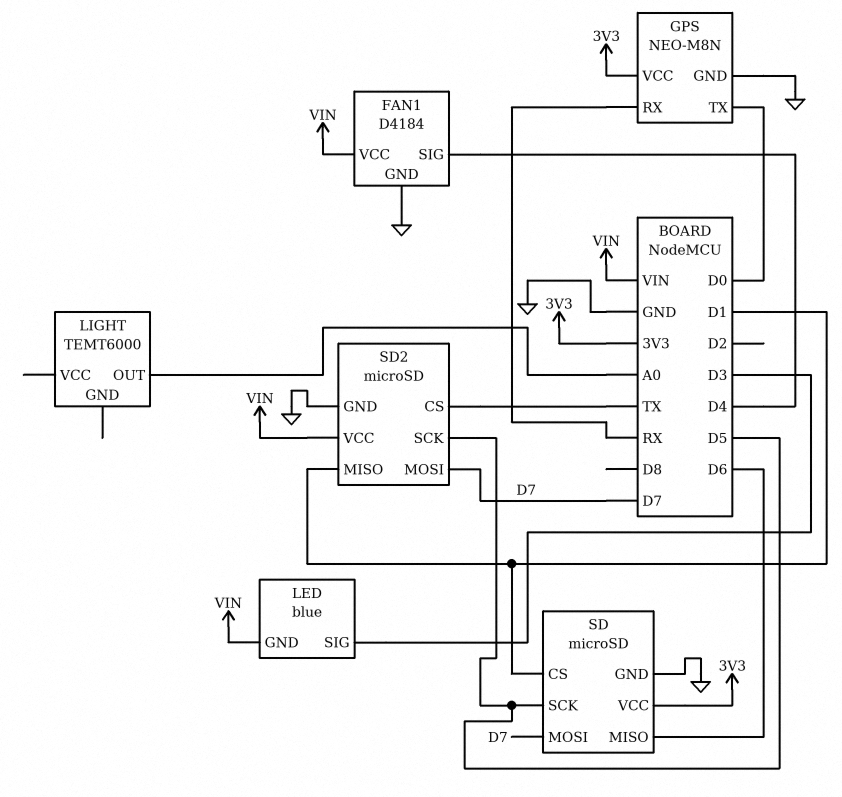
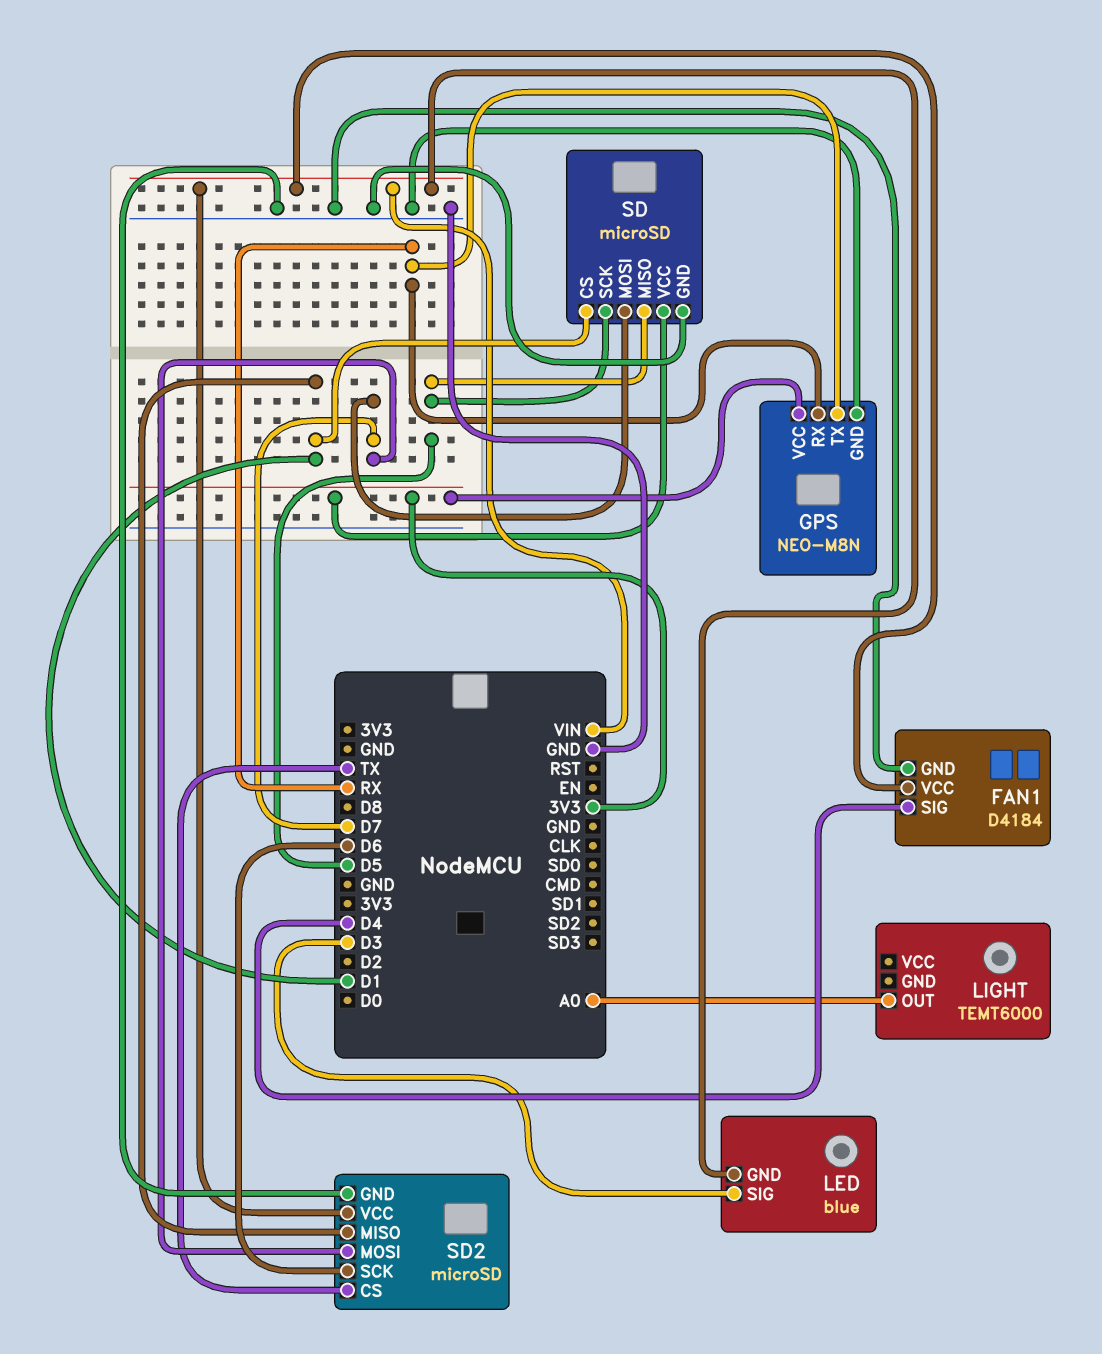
GPS pin TX: D0 -> RX
SD pin MISO: D6 -> D5
SD2 pin SCK: D5 -> D6

